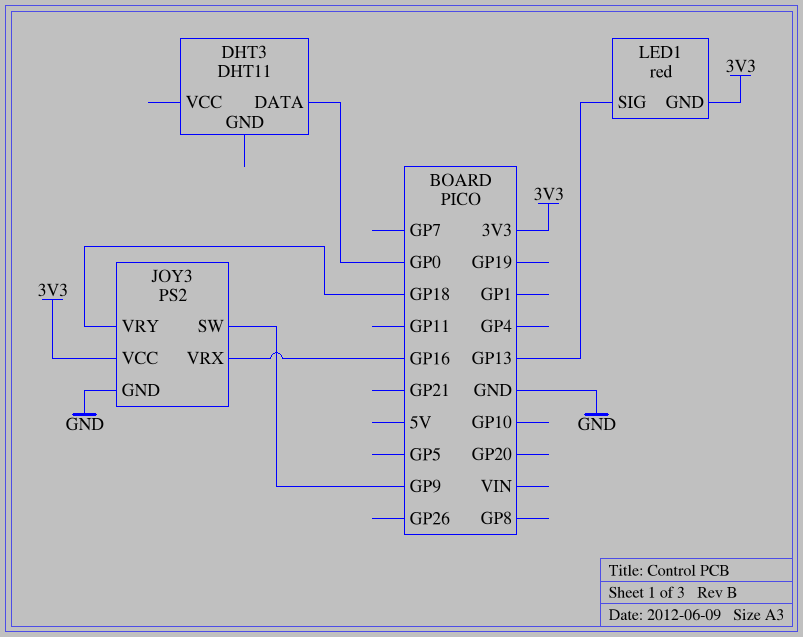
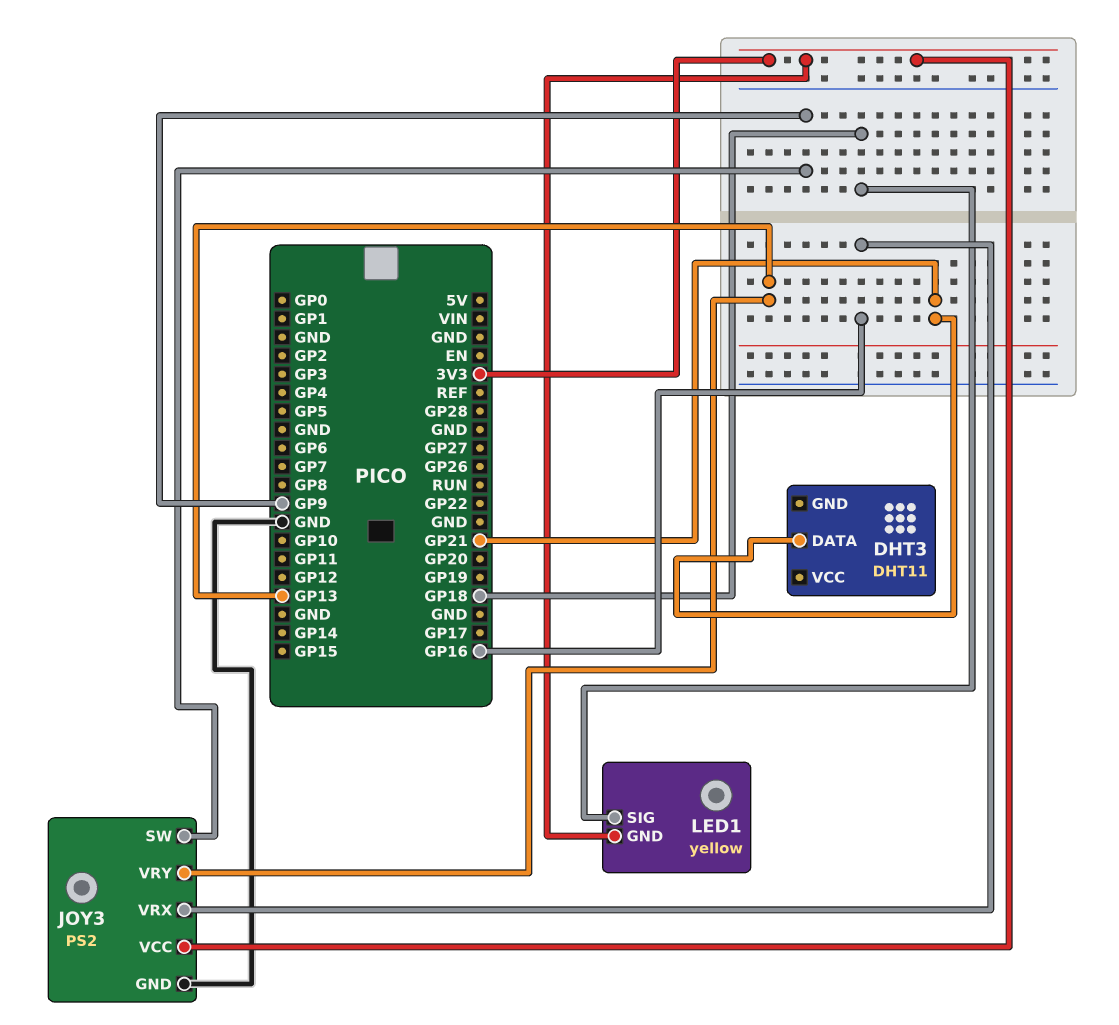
DHT3 pin DATA: GP0 -> GP21
JOY3 pin VRY: GP18 -> GP13
LED1: red -> yellow
LED1 pin SIG: GP13 -> GP18

